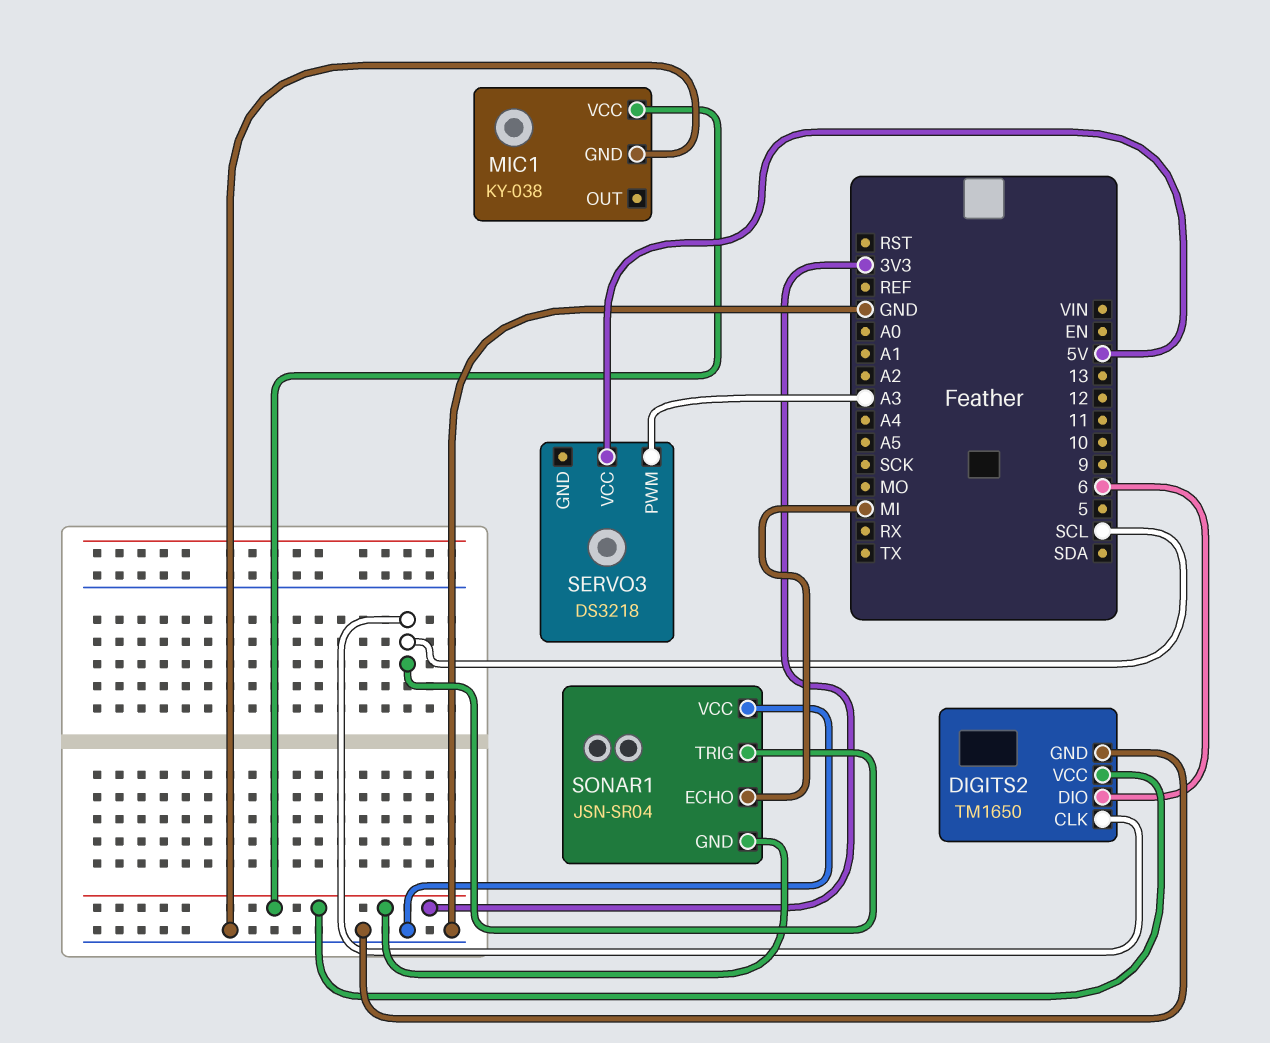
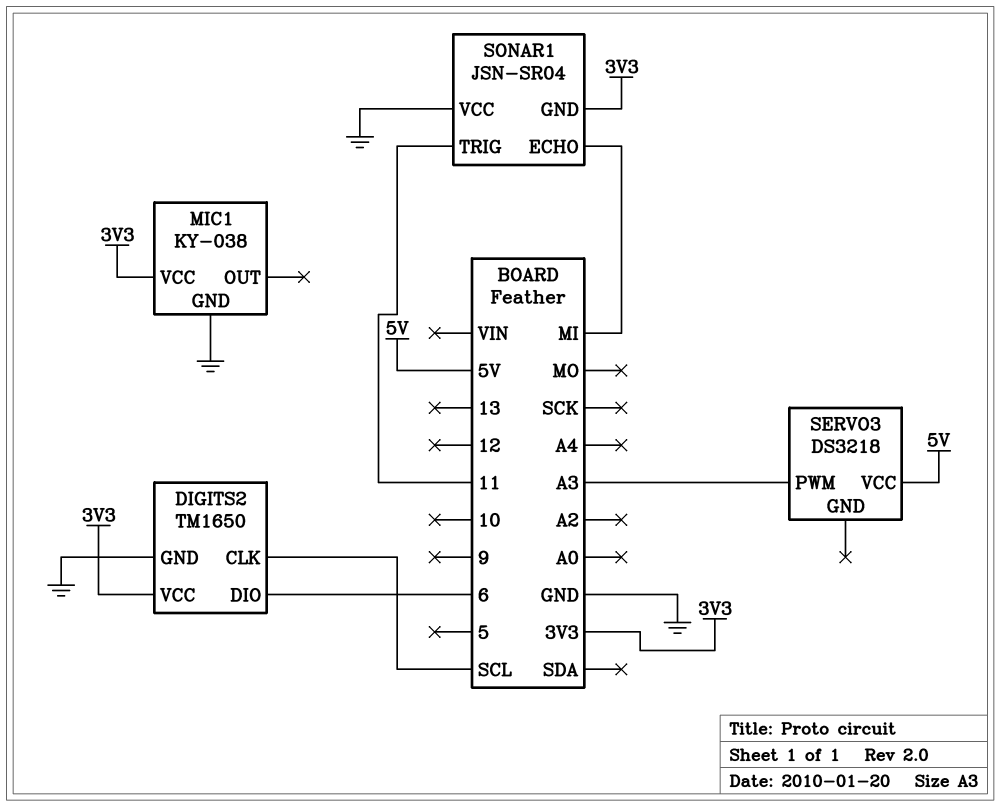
SONAR1 pin TRIG: SCL -> 11

